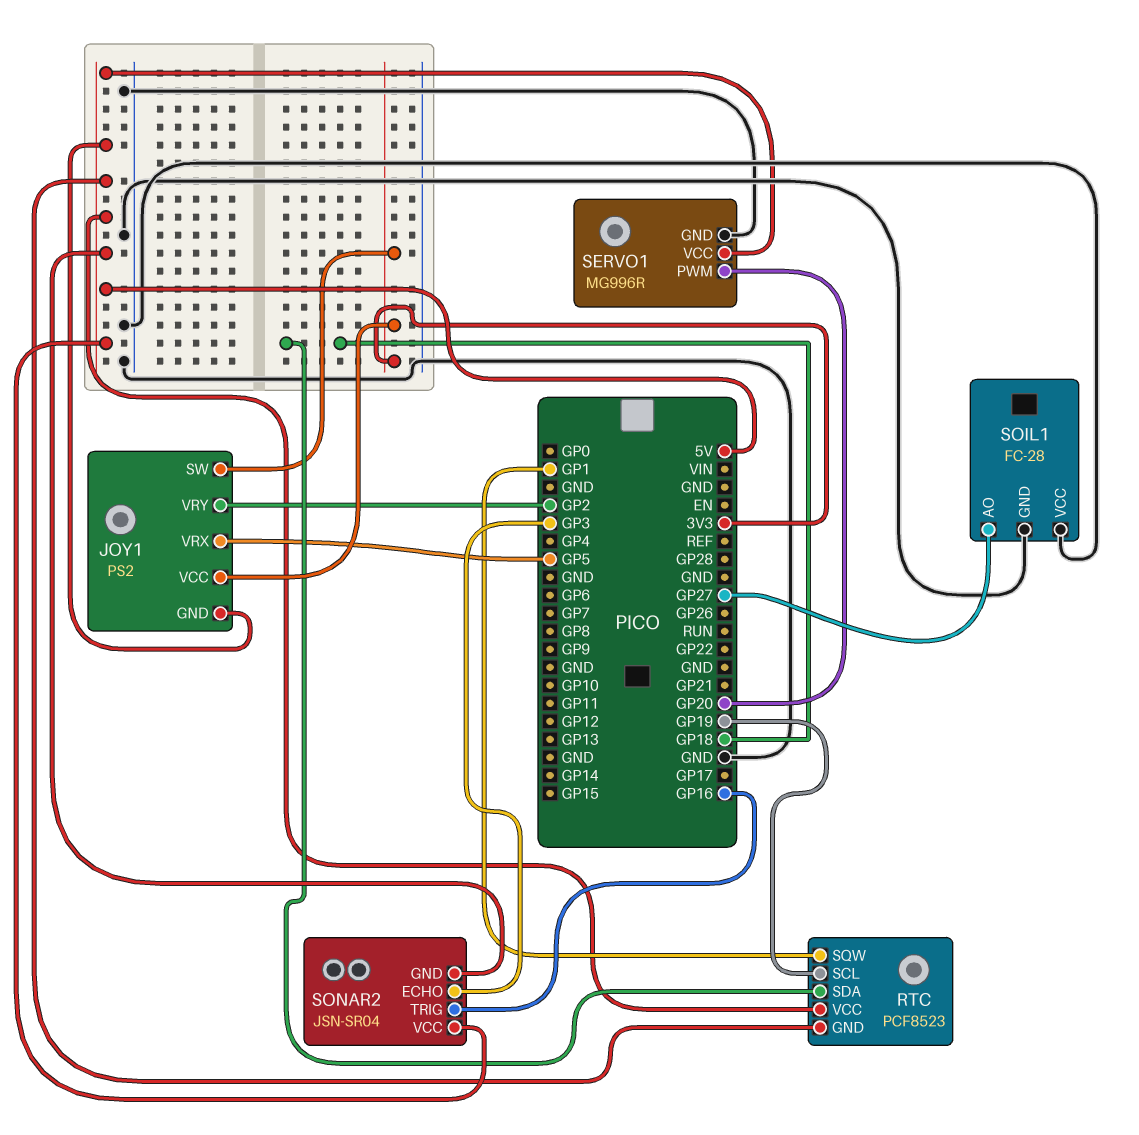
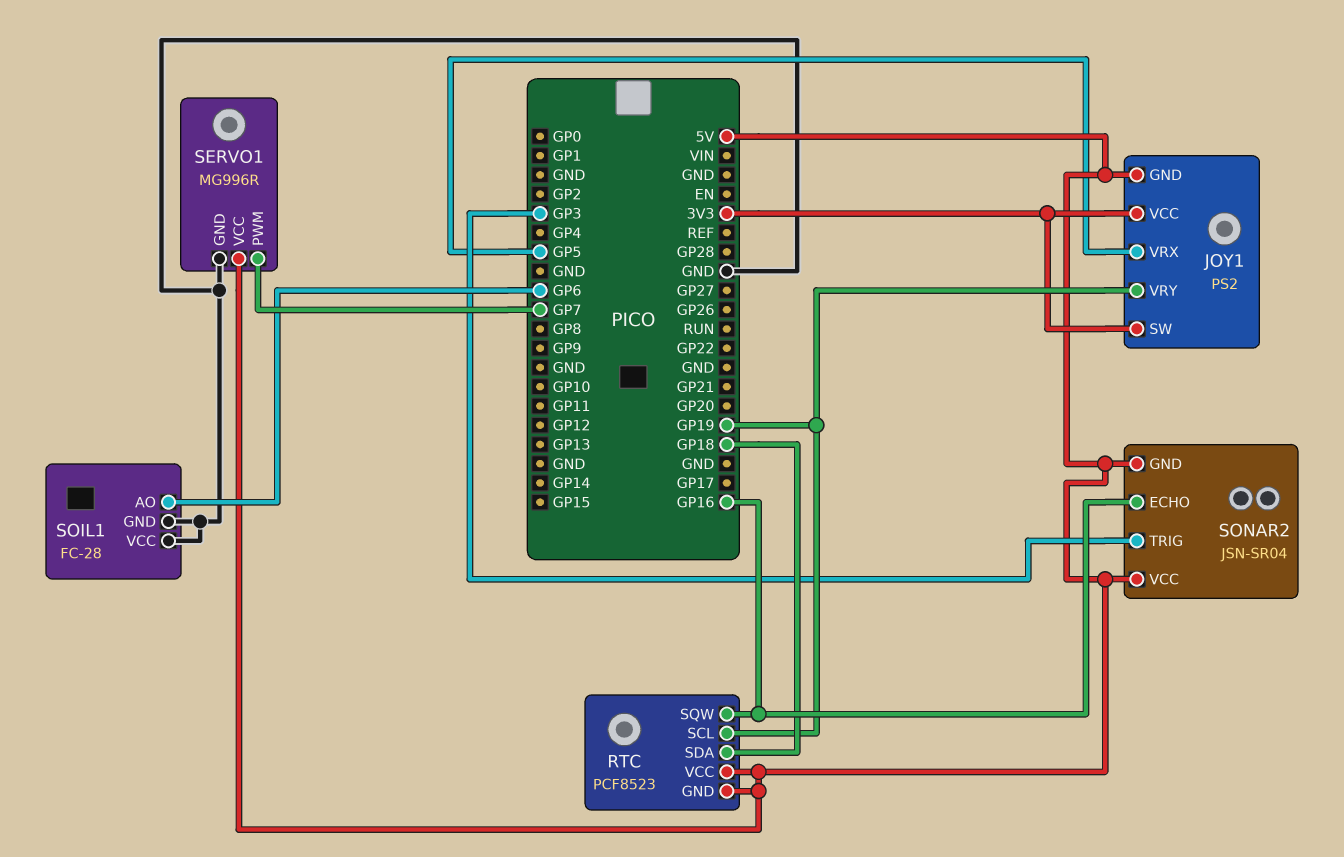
JOY1 pin VRY: GP2 -> GP19
RTC pin SQW: GP1 -> GP16
SERVO1 pin PWM: GP20 -> GP7
SOIL1 pin AO: GP27 -> GP6
SONAR2 pin ECHO: GP3 -> GP16
SONAR2 pin TRIG: GP16 -> GP3

